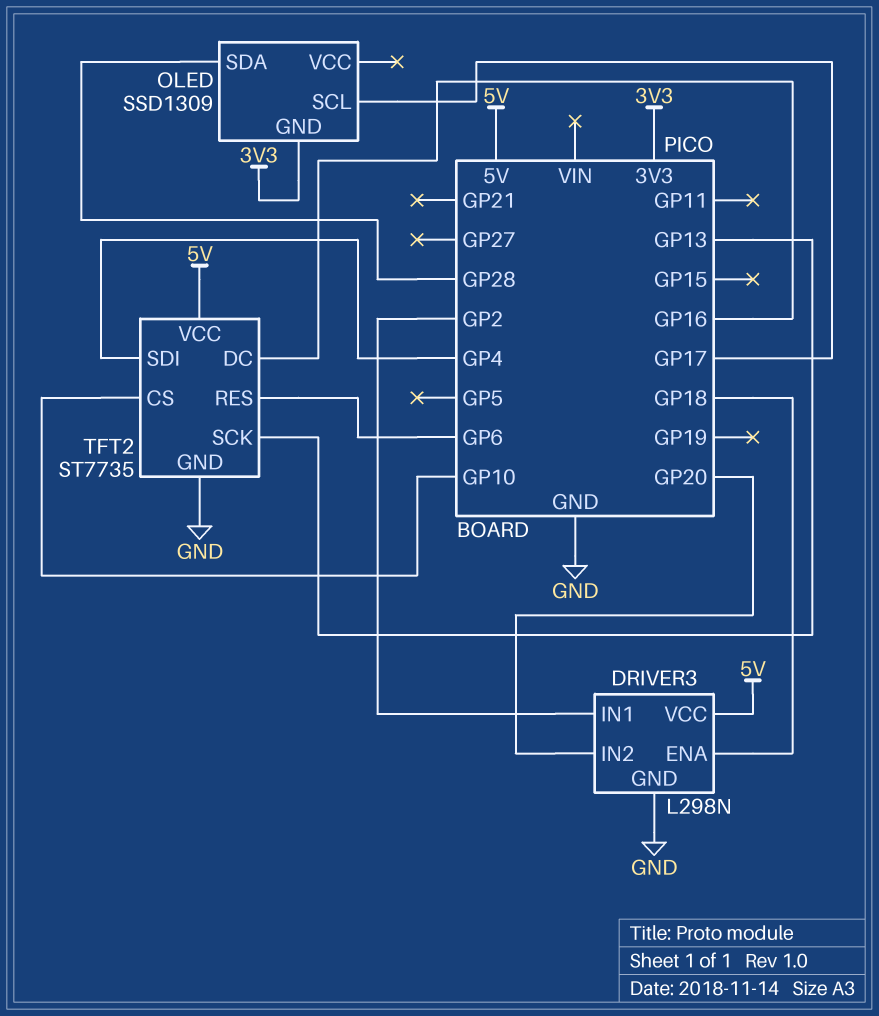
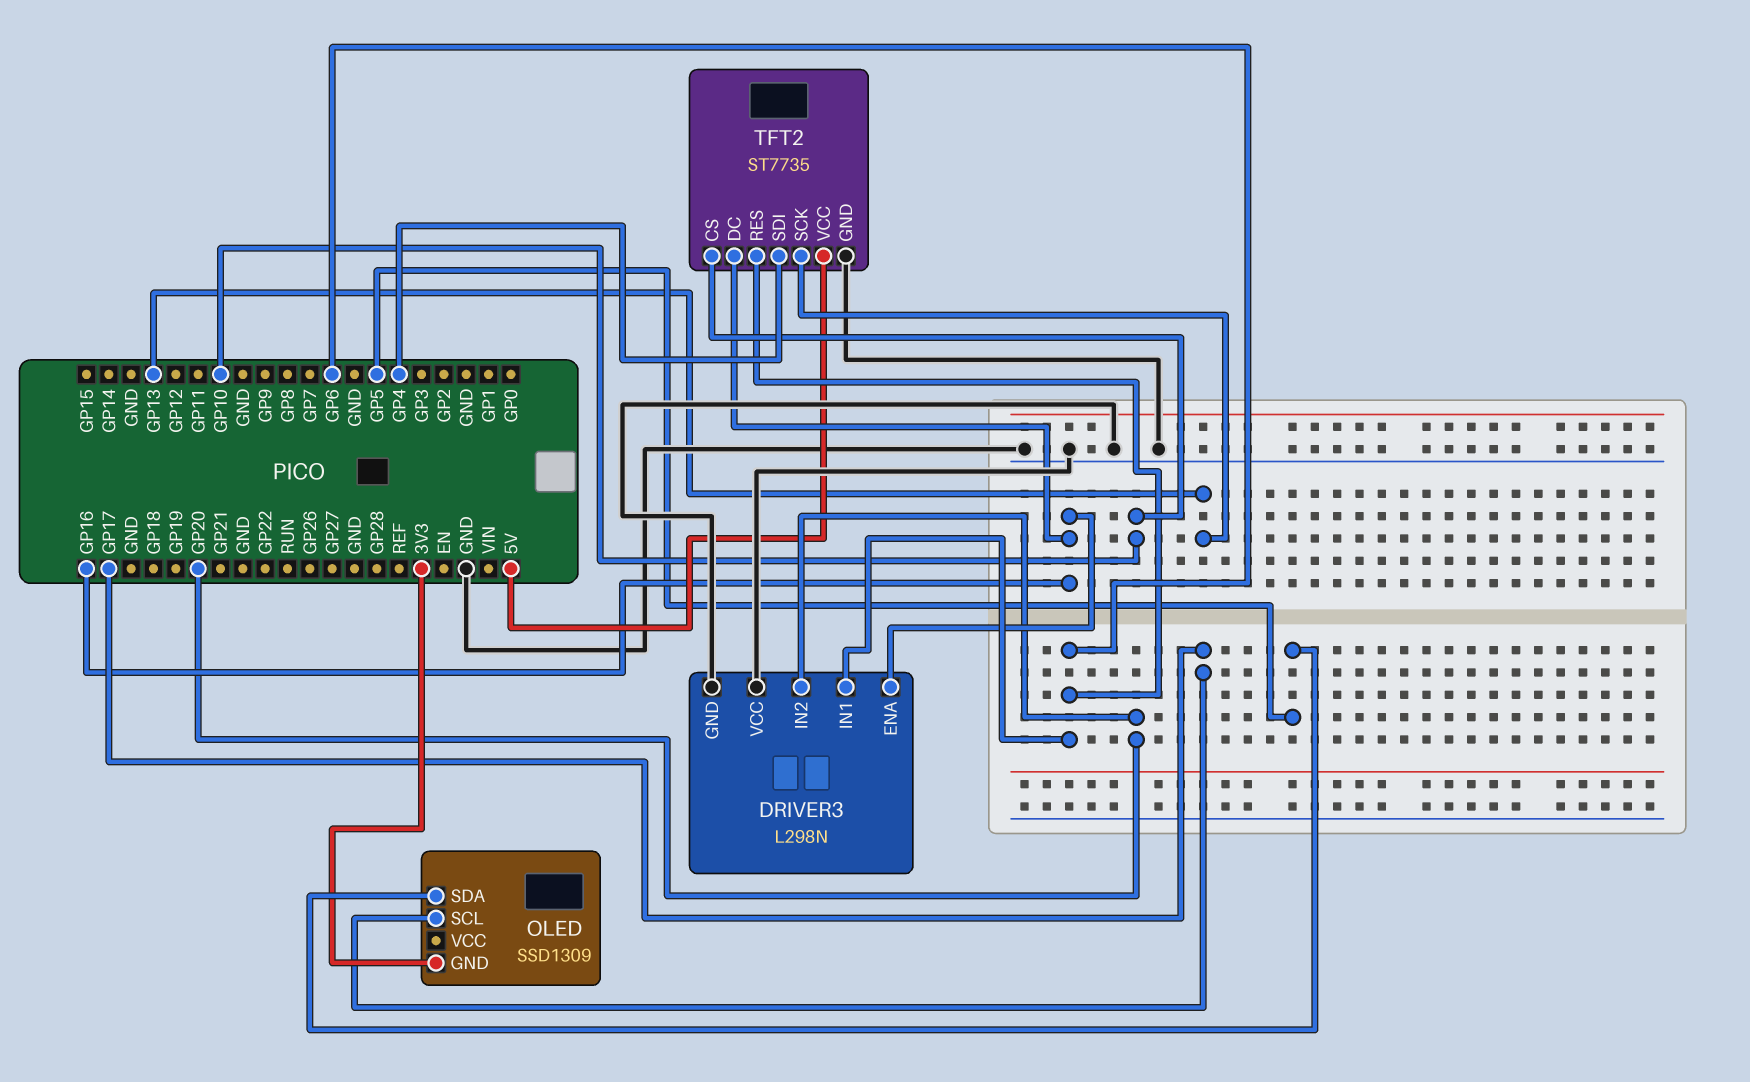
DRIVER3 pin ENA: GP18 -> GP16
DRIVER3 pin IN1: GP2 -> GP6
DRIVER3 pin VCC: 5V -> GND
OLED pin SDA: GP28 -> GP5

